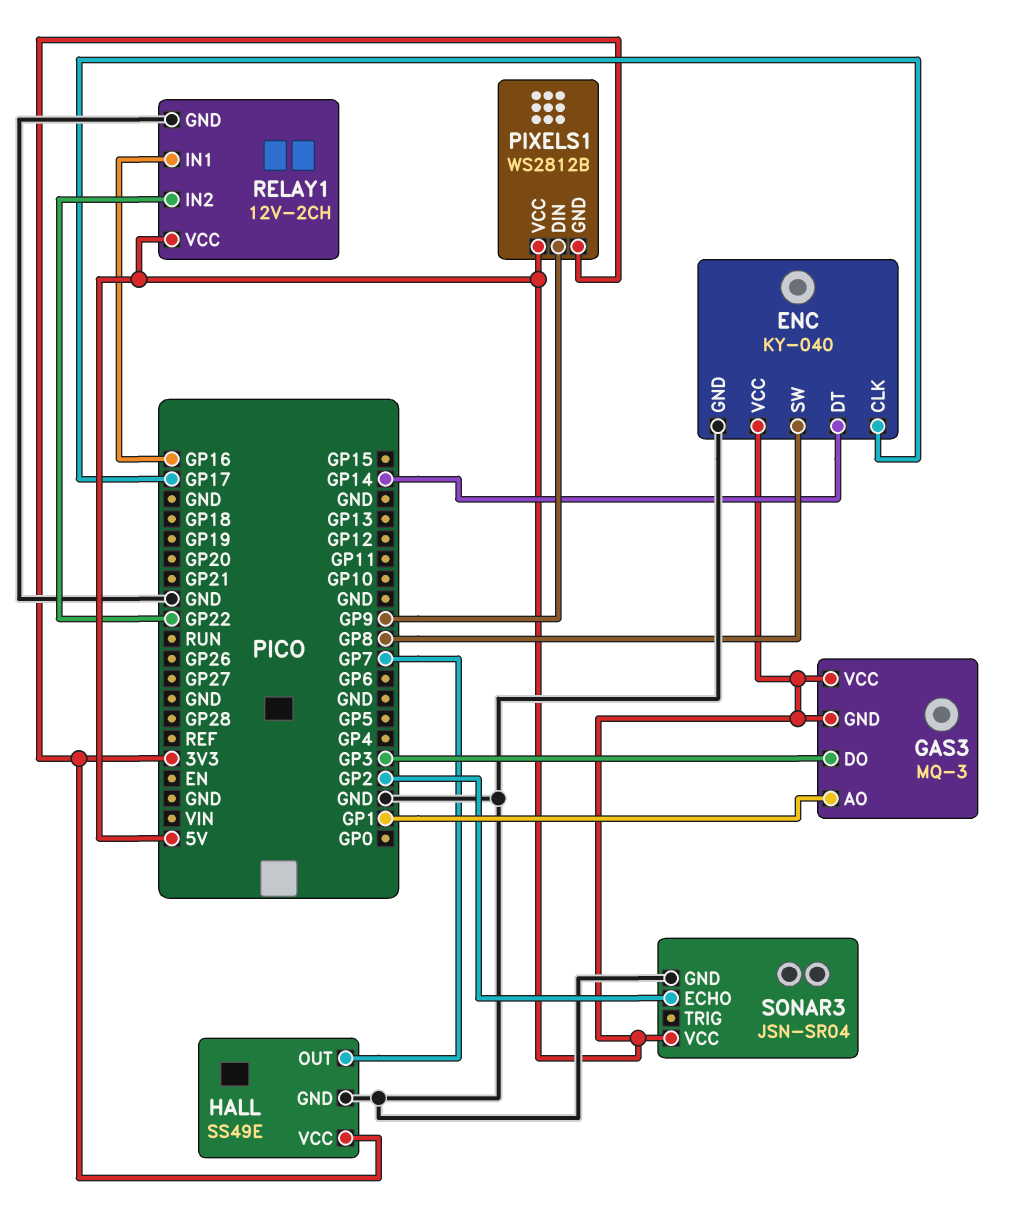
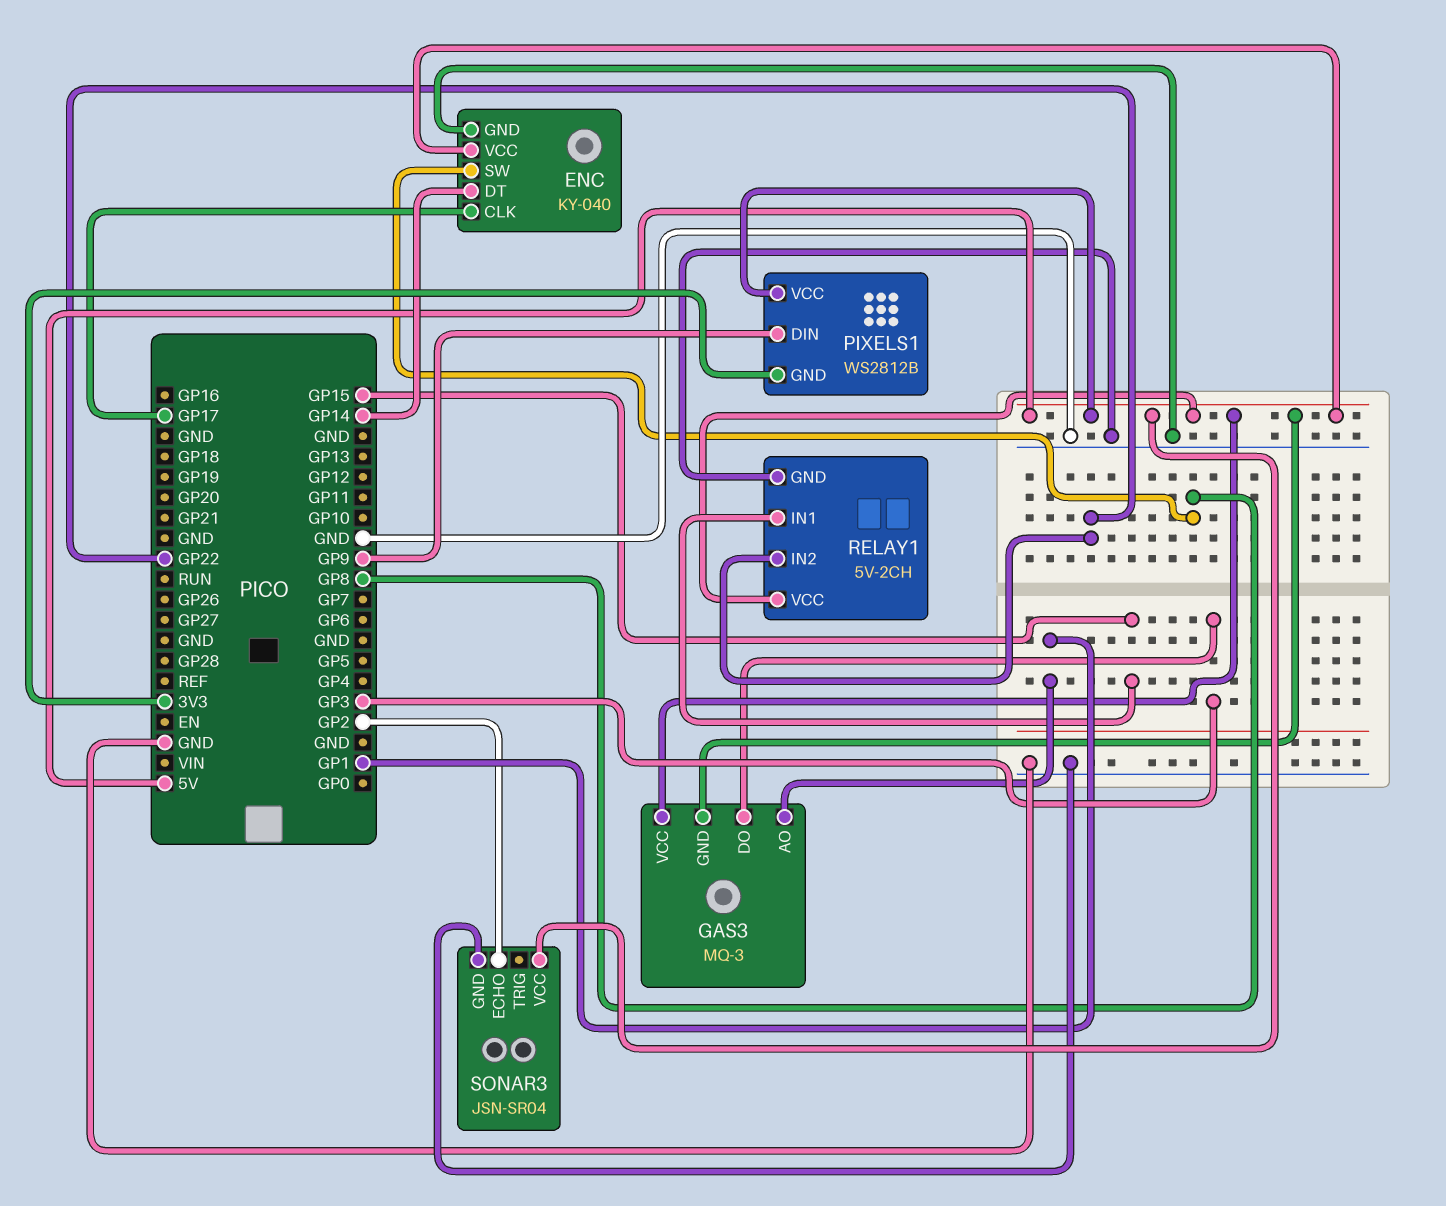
HALL: SS49E -> none
HALL pin GND: GND -> none
HALL pin OUT: GP7 -> none
HALL pin VCC: 3V3 -> none
RELAY1: 12V-2CH -> 5V-2CH
RELAY1 pin IN1: GP16 -> GP15

